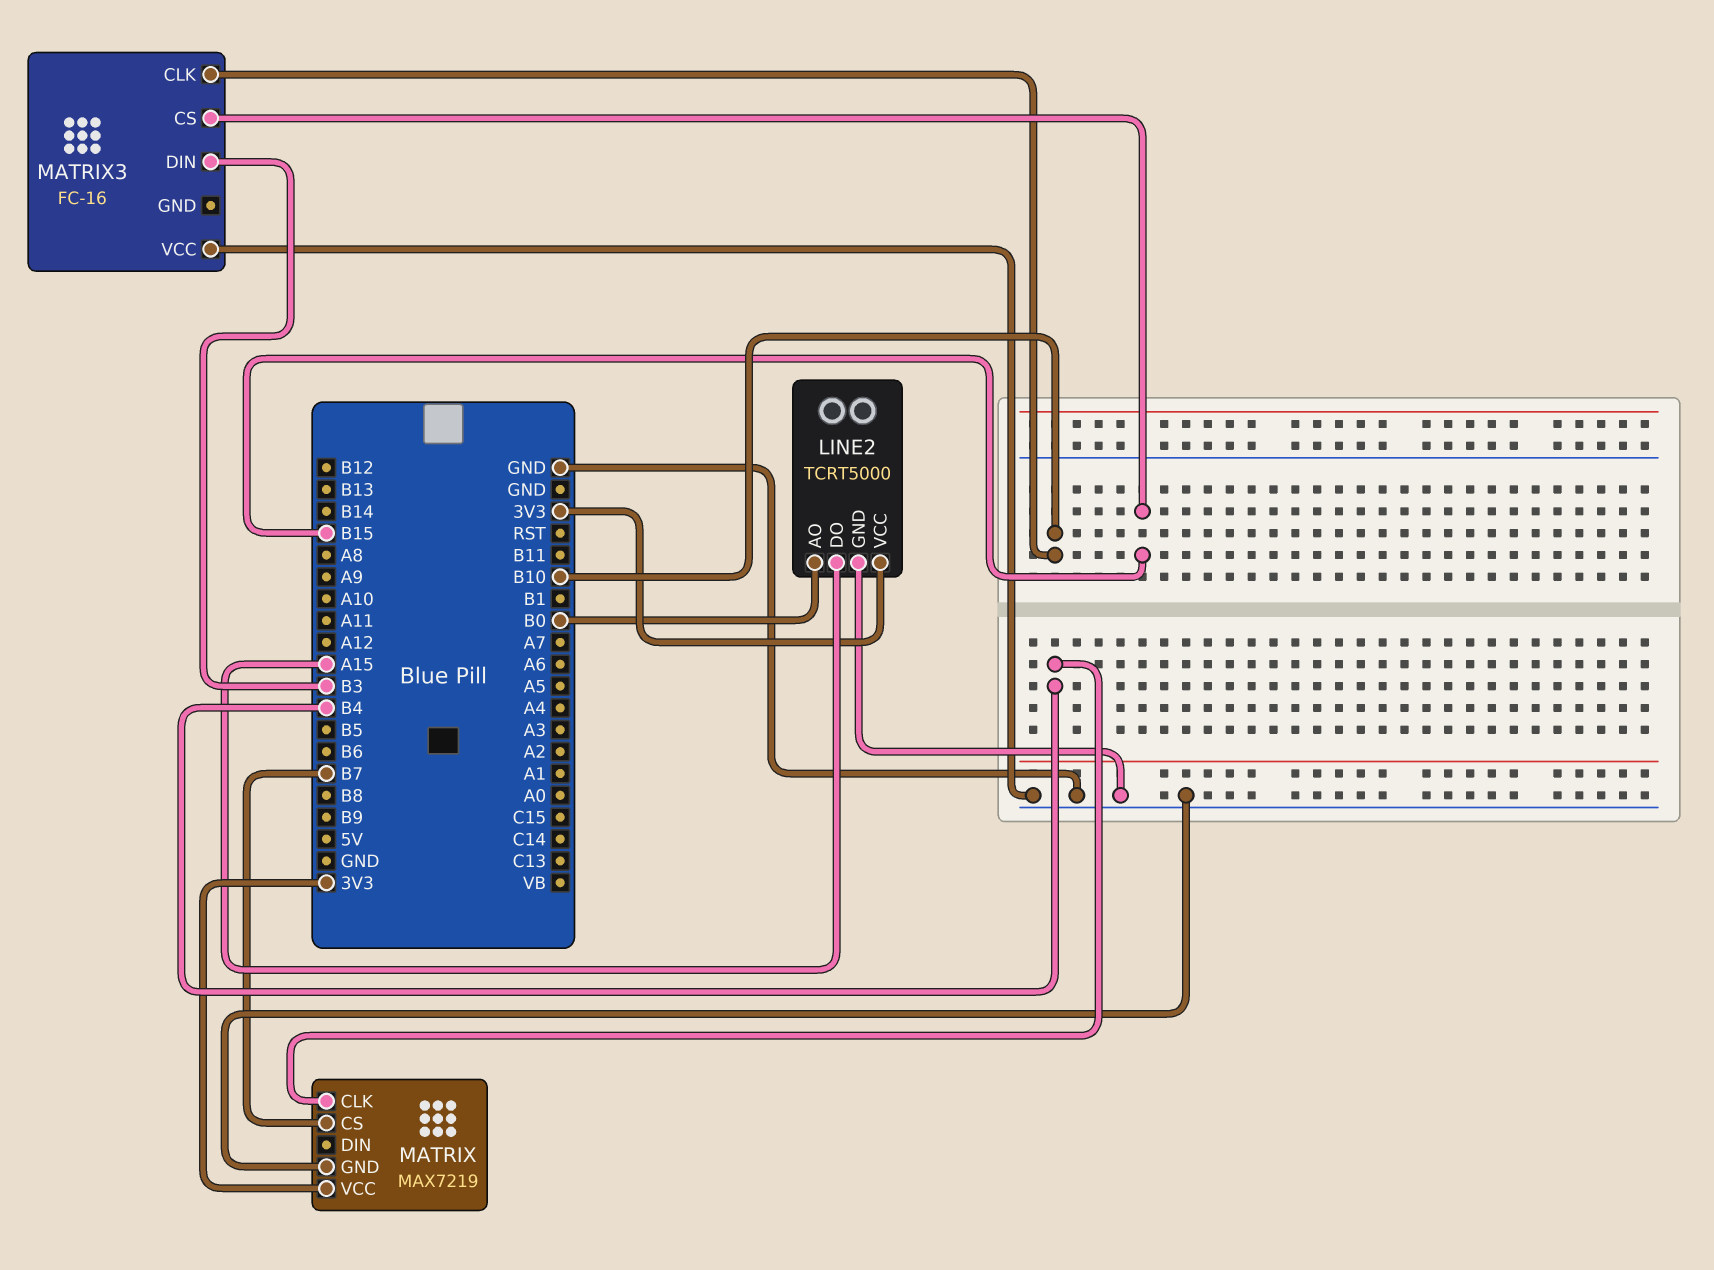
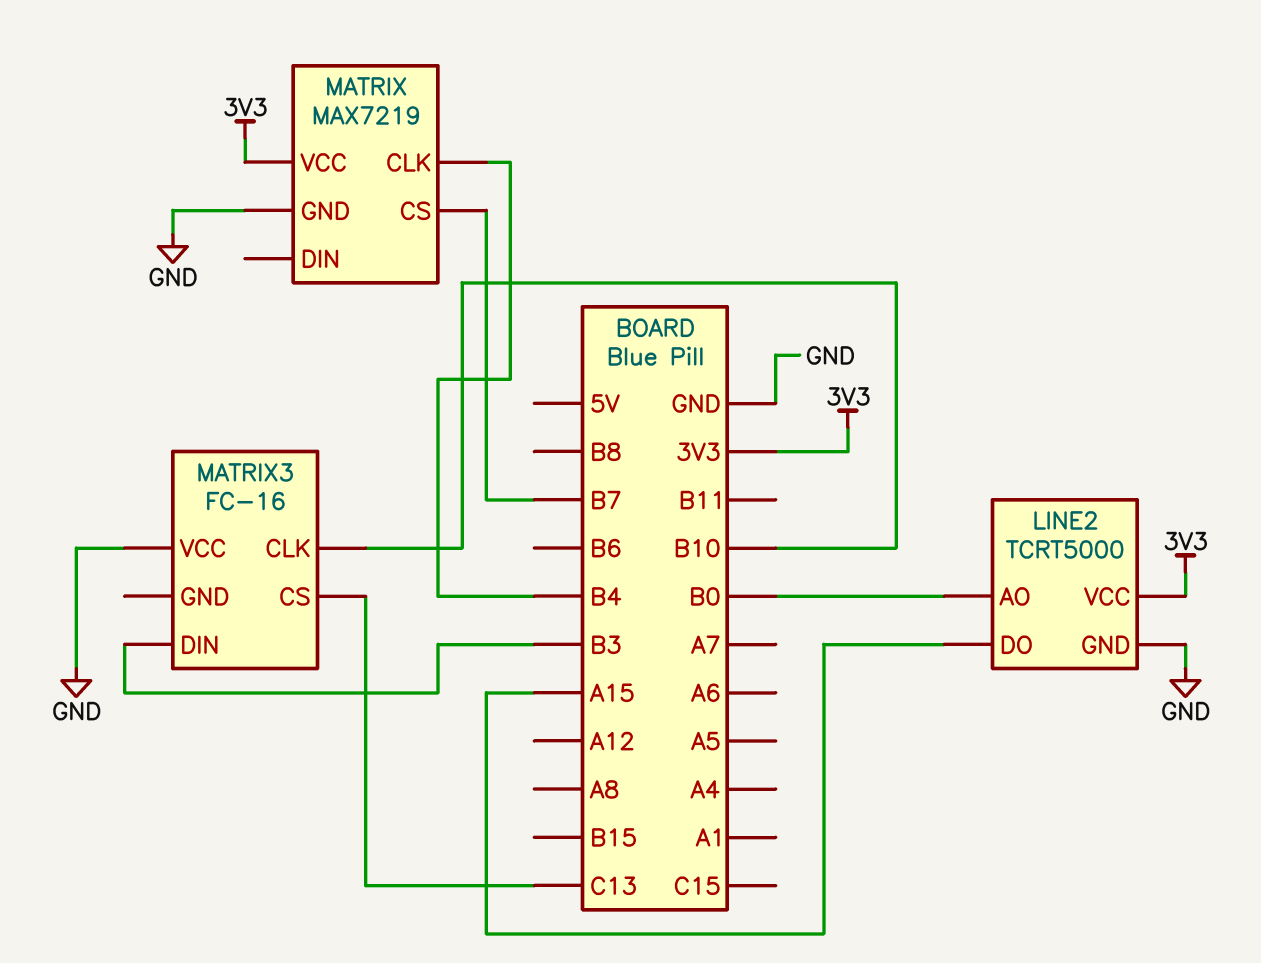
MATRIX3 pin CS: B15 -> C13

